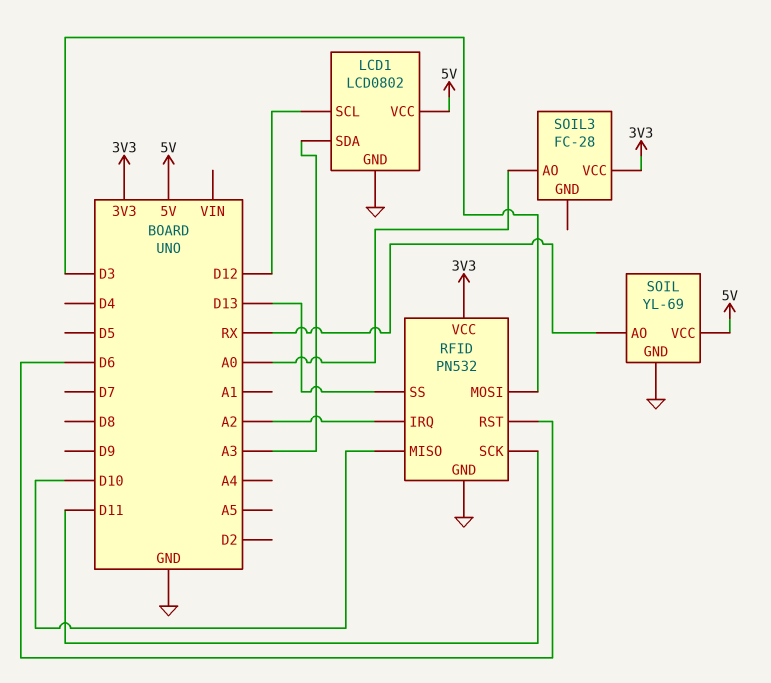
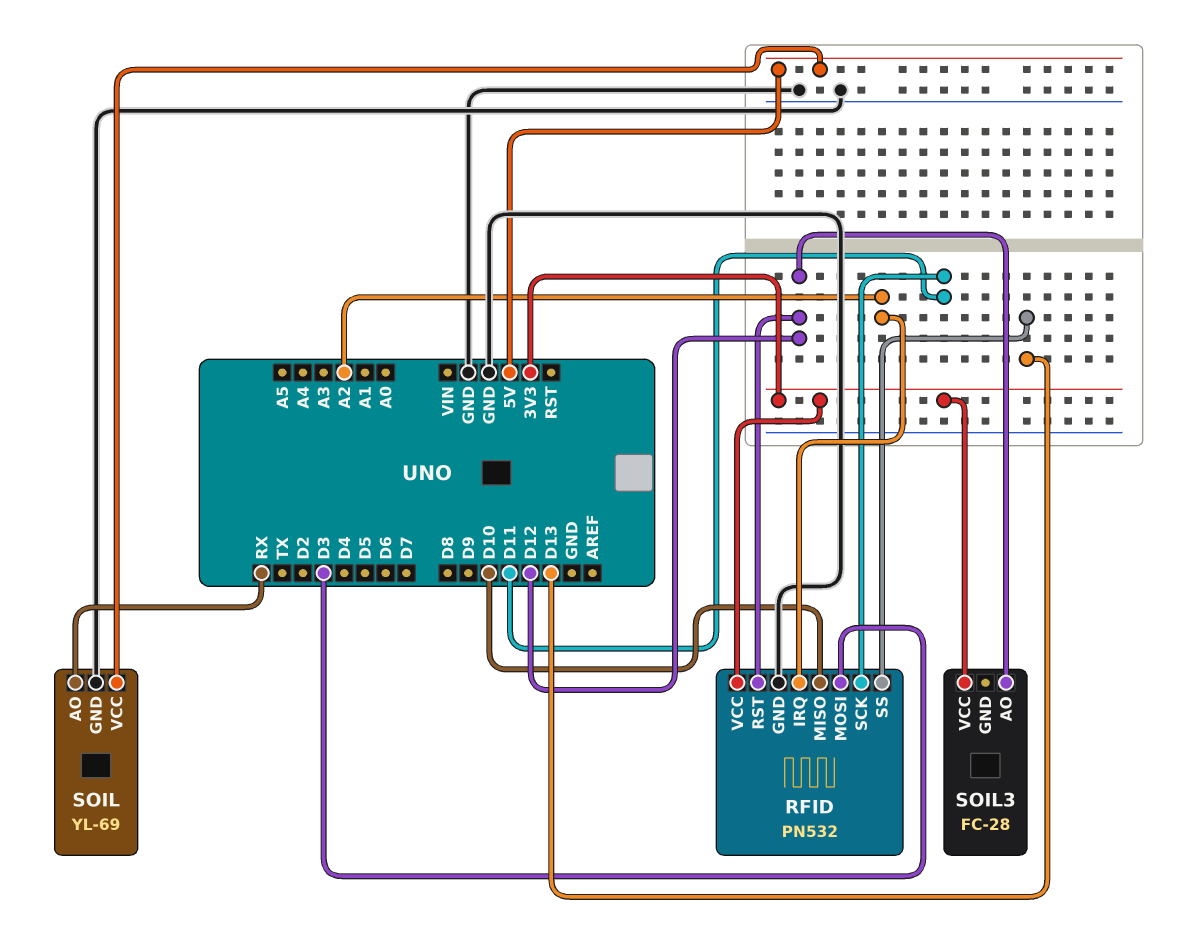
LCD1: LCD0802 -> none
LCD1 pin GND: GND -> none
LCD1 pin SCL: D12 -> none
LCD1 pin SDA: A3 -> none
LCD1 pin VCC: 5V -> none
RFID pin RST: D6 -> D12
SOIL3 pin AO: A0 -> D12

